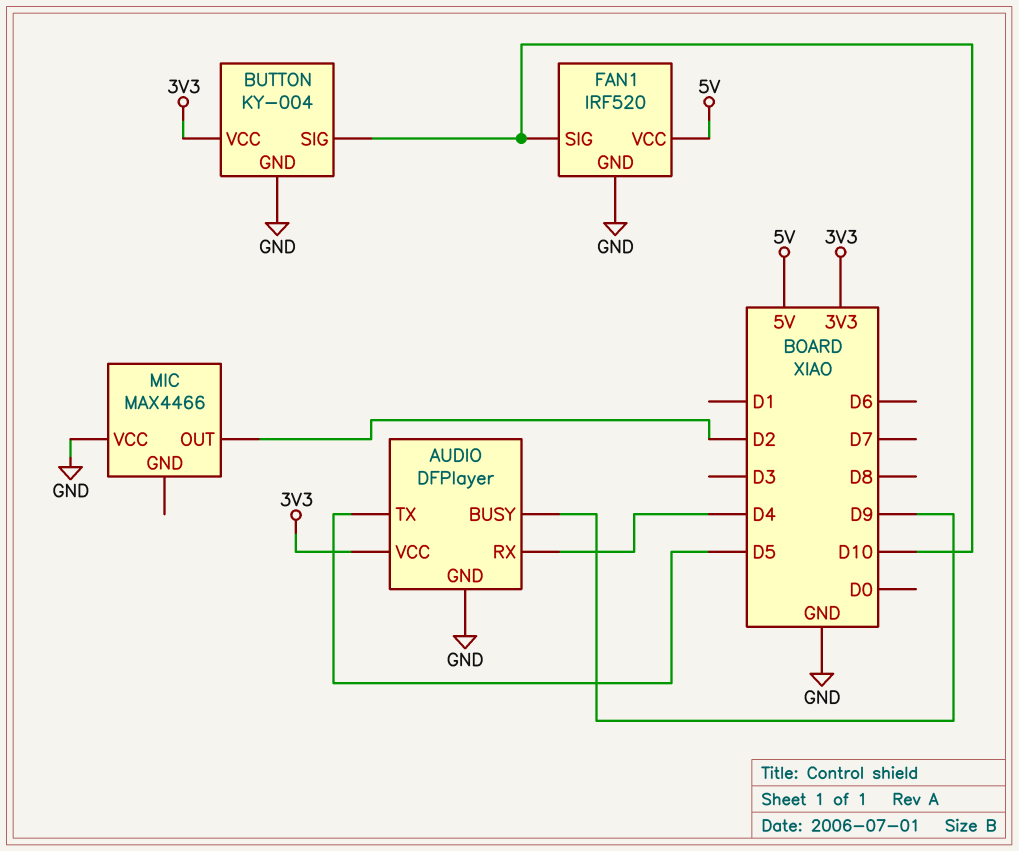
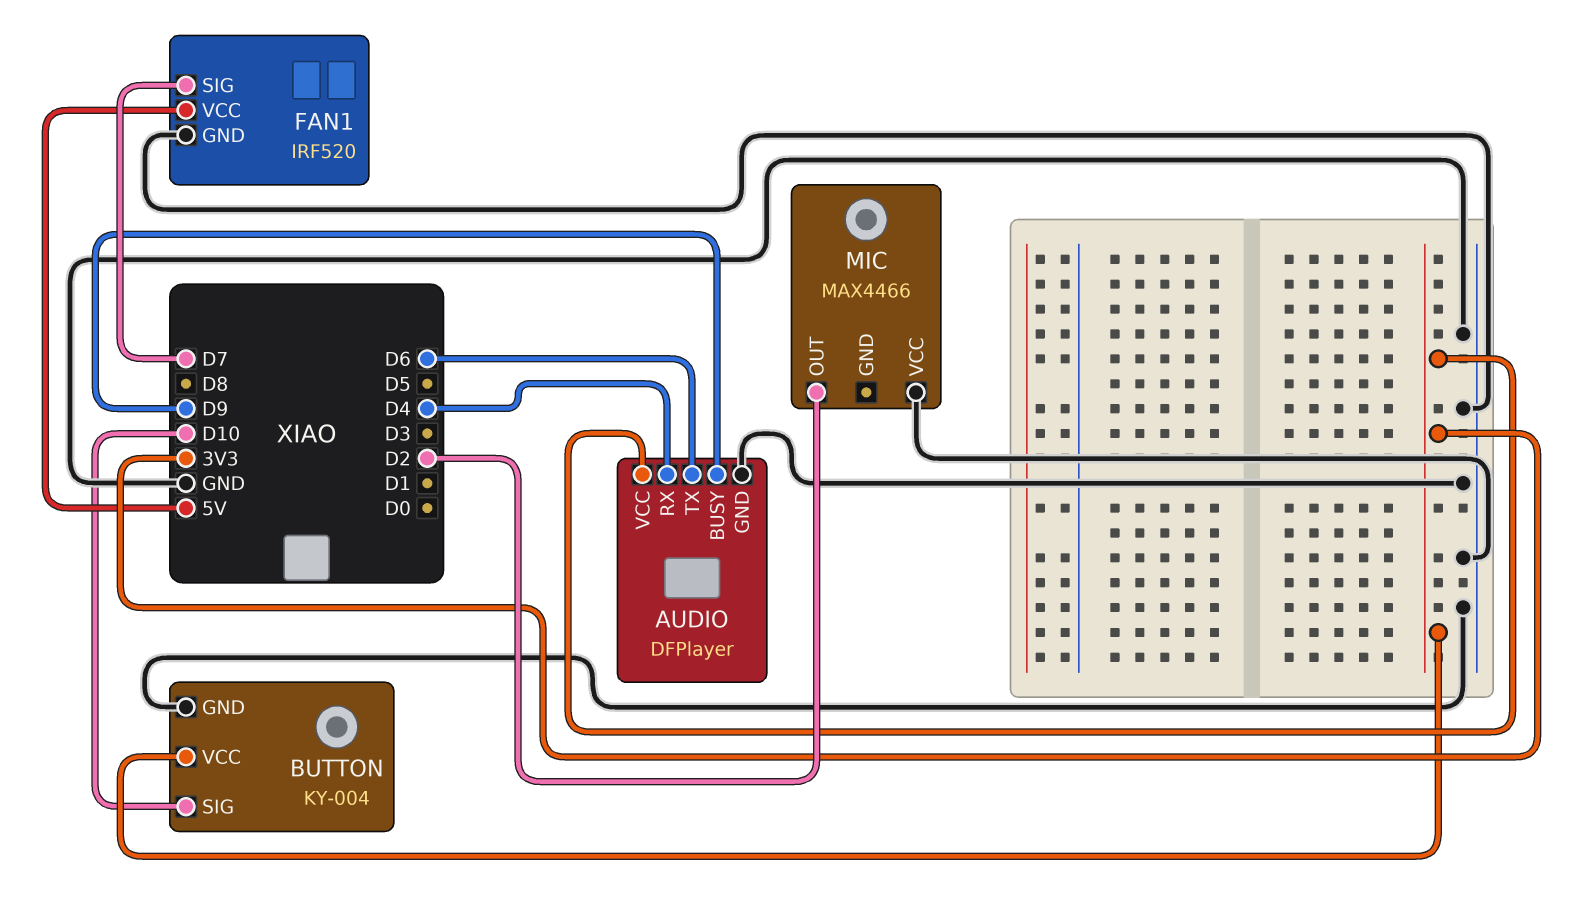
AUDIO pin TX: D5 -> D6
FAN1 pin SIG: D10 -> D7

